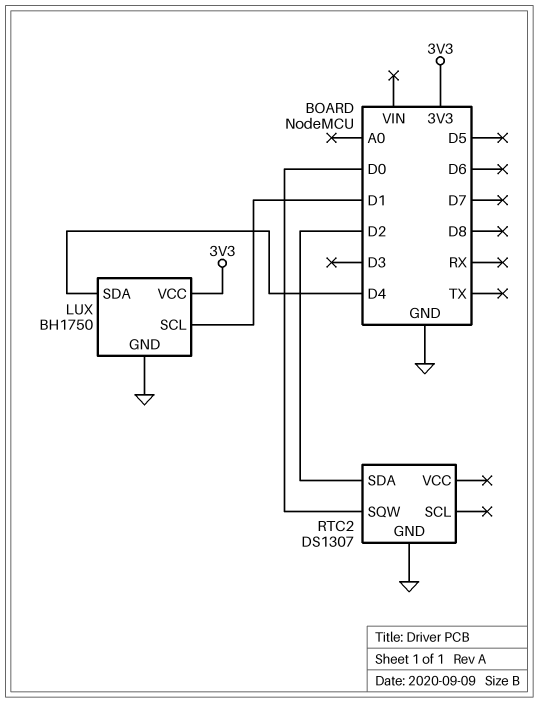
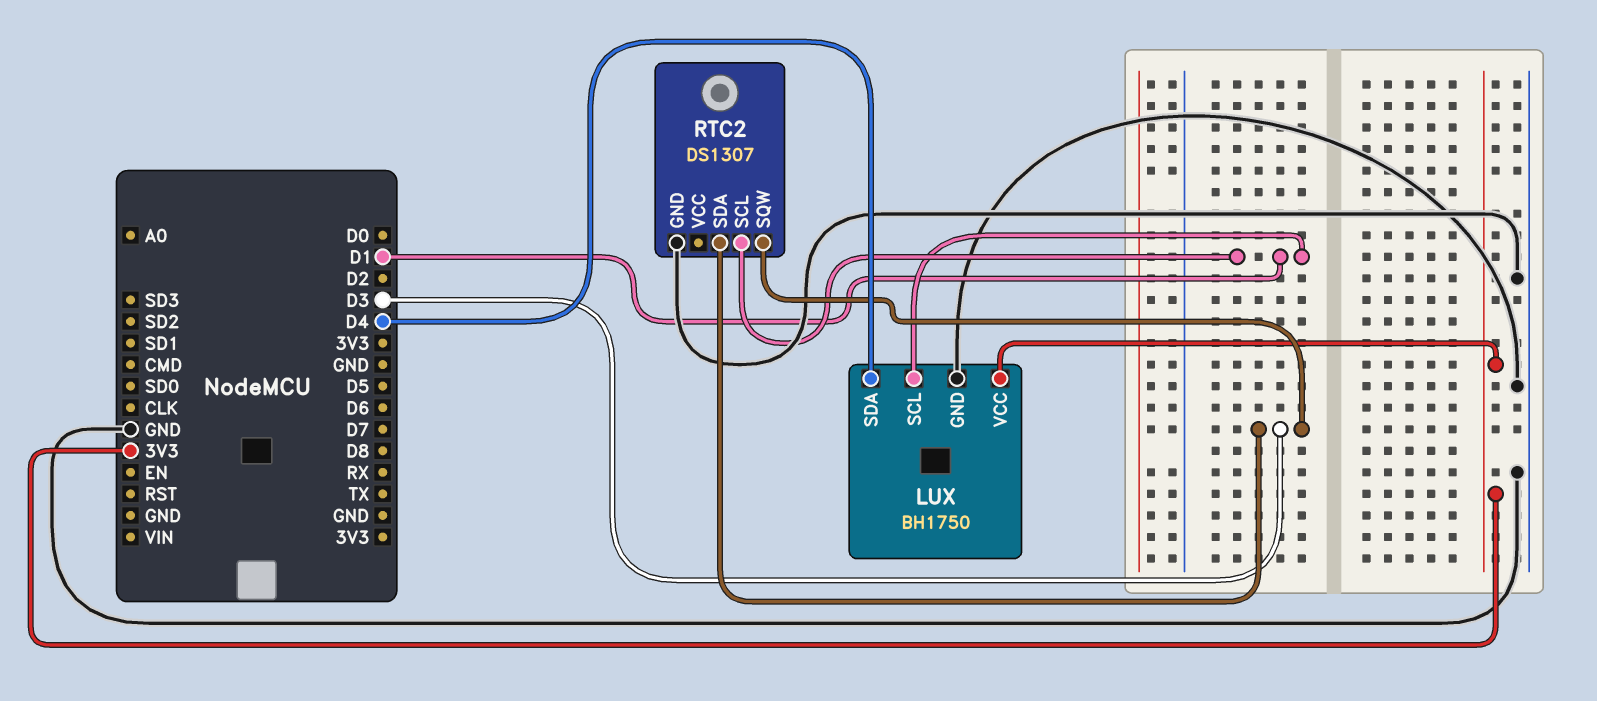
RTC2 pin SCL: none -> D1
RTC2 pin SDA: D2 -> D3
RTC2 pin SQW: D0 -> D3

